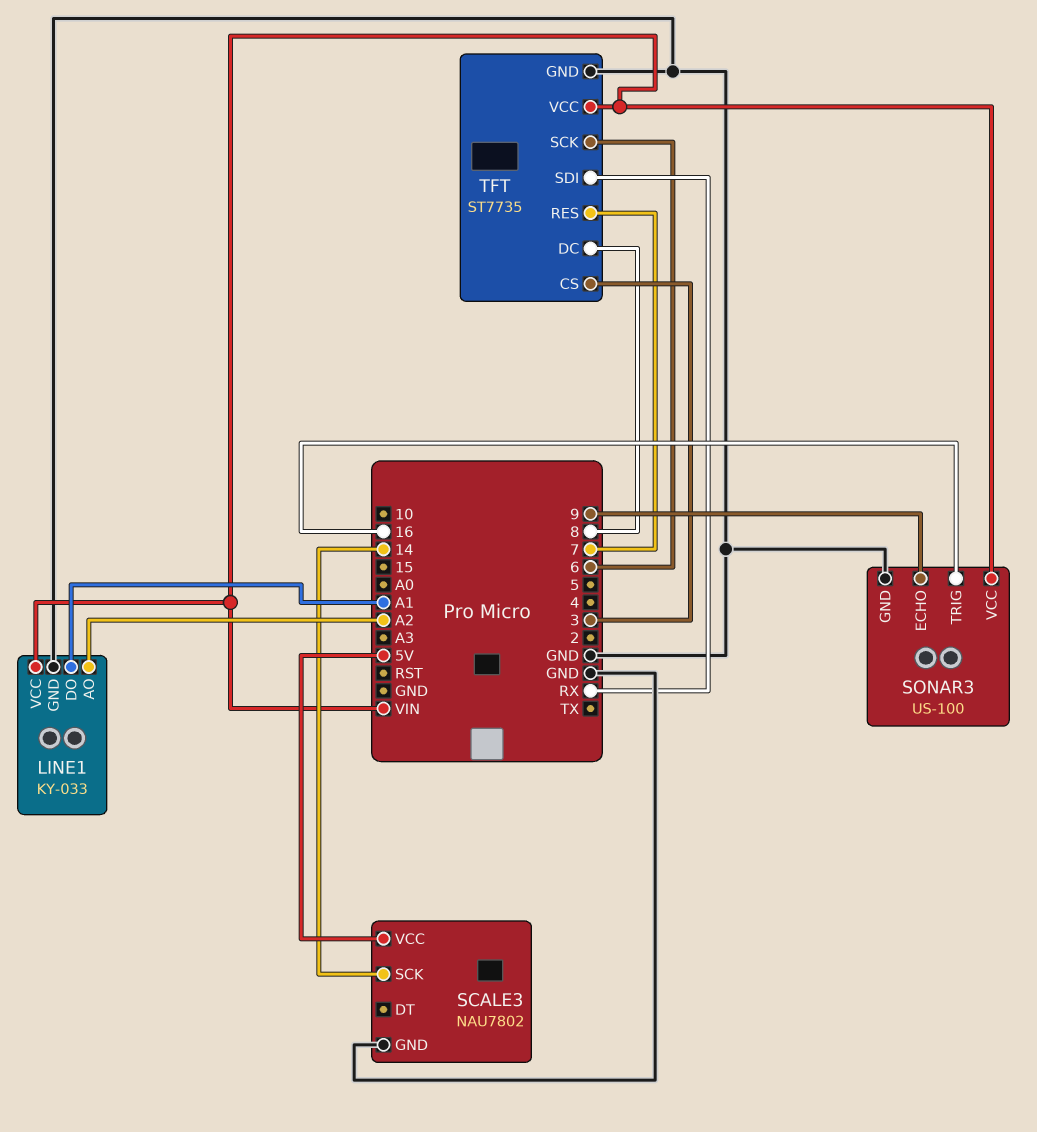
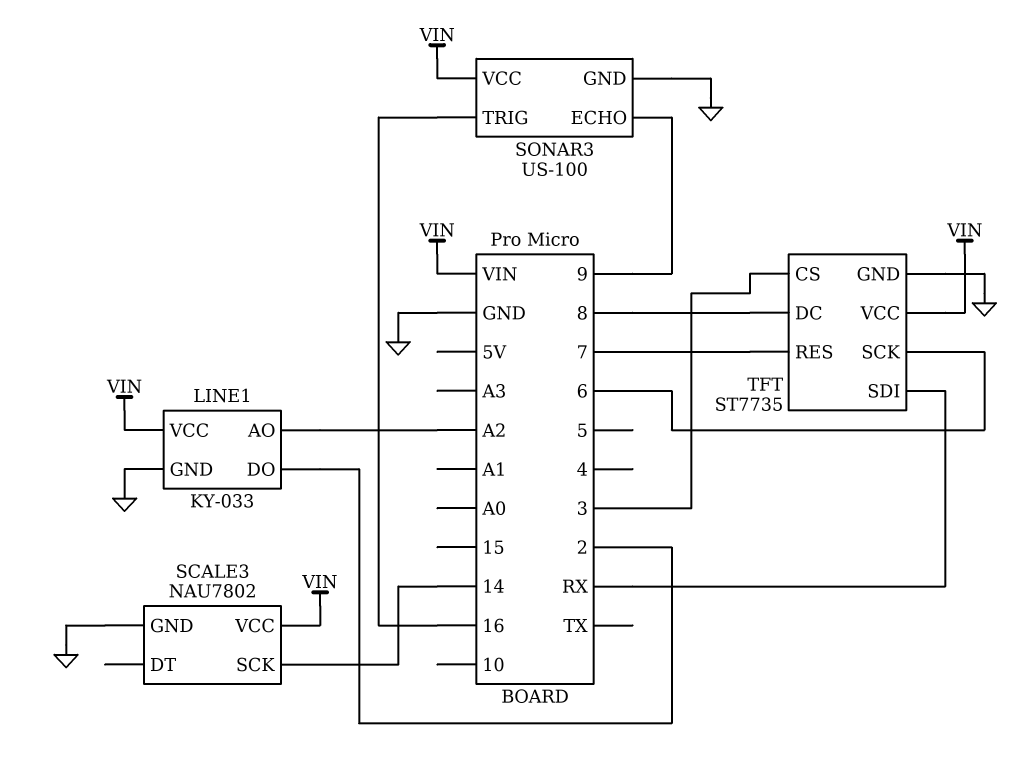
LINE1 pin DO: A1 -> 2
SCALE3 pin VCC: 5V -> VIN

